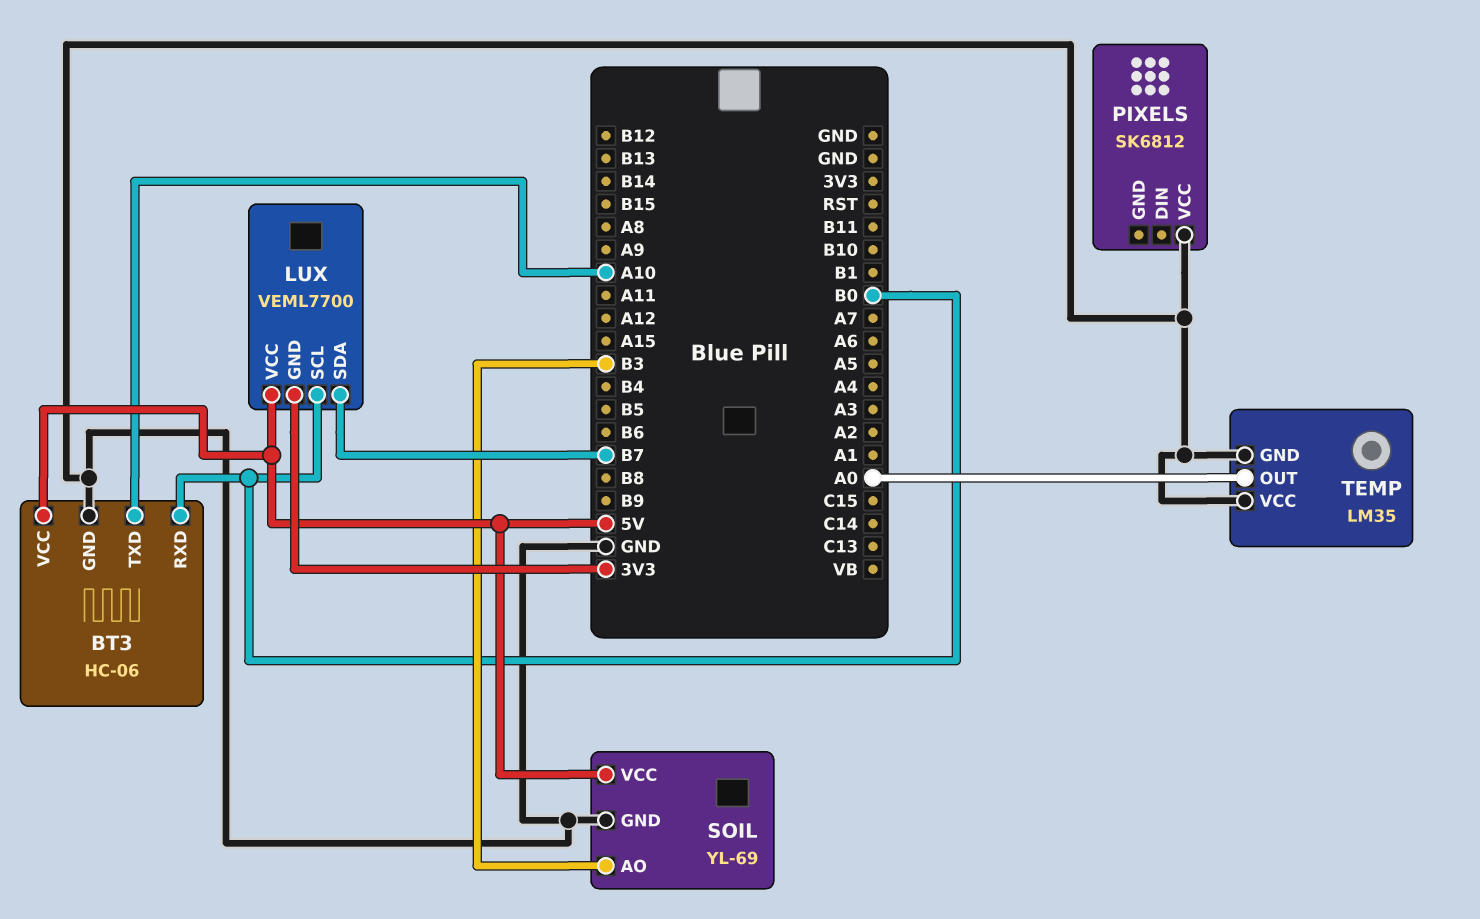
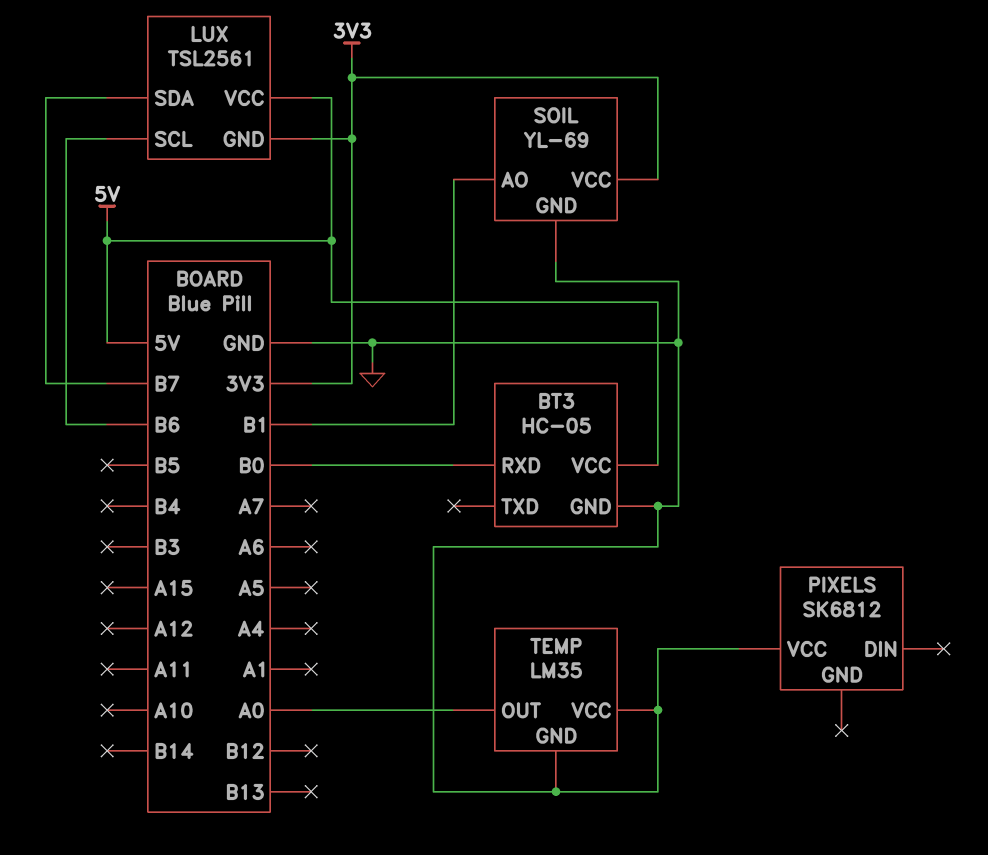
BT3: HC-06 -> HC-05
BT3 pin TXD: A10 -> none
LUX: VEML7700 -> TSL2561
LUX pin SCL: B0 -> B6
SOIL pin AO: B3 -> B1
SOIL pin VCC: 5V -> 3V3

